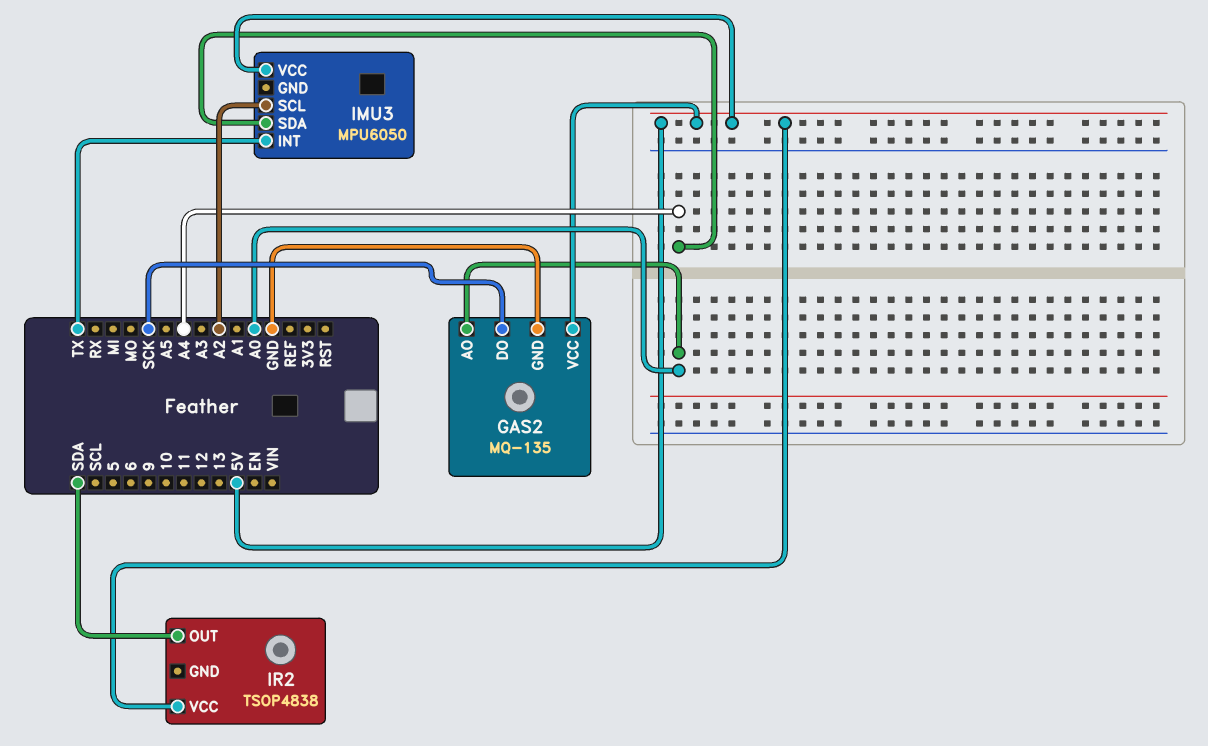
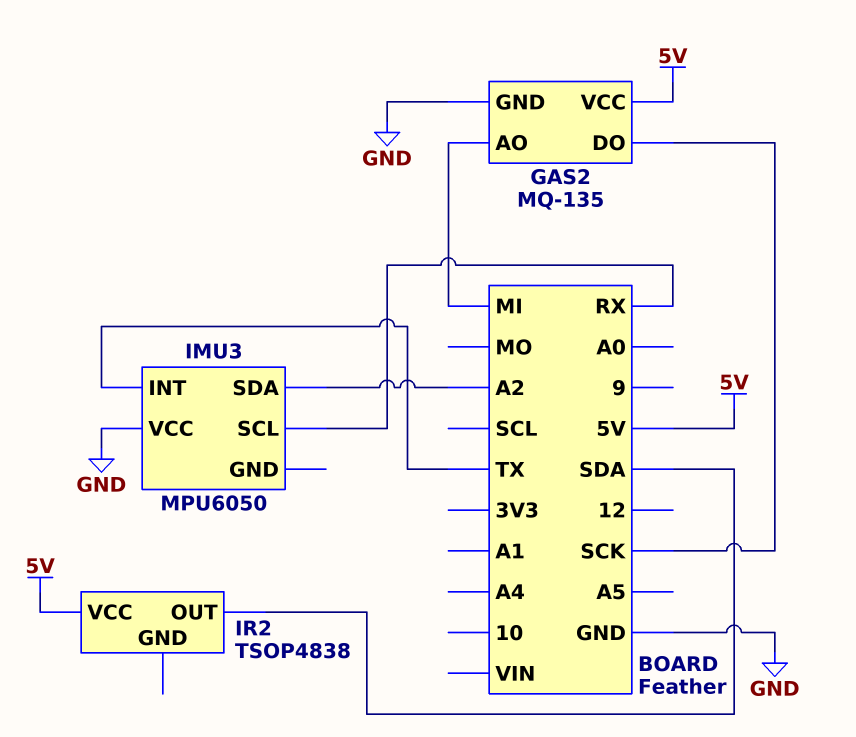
GAS2 pin AO: A0 -> MI
IMU3 pin SCL: A2 -> RX
IMU3 pin SDA: A4 -> A2
IMU3 pin VCC: 5V -> GND

